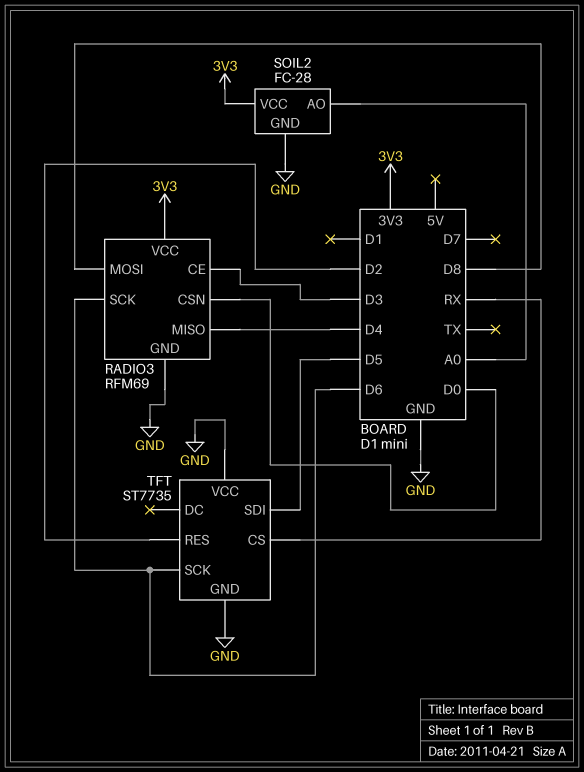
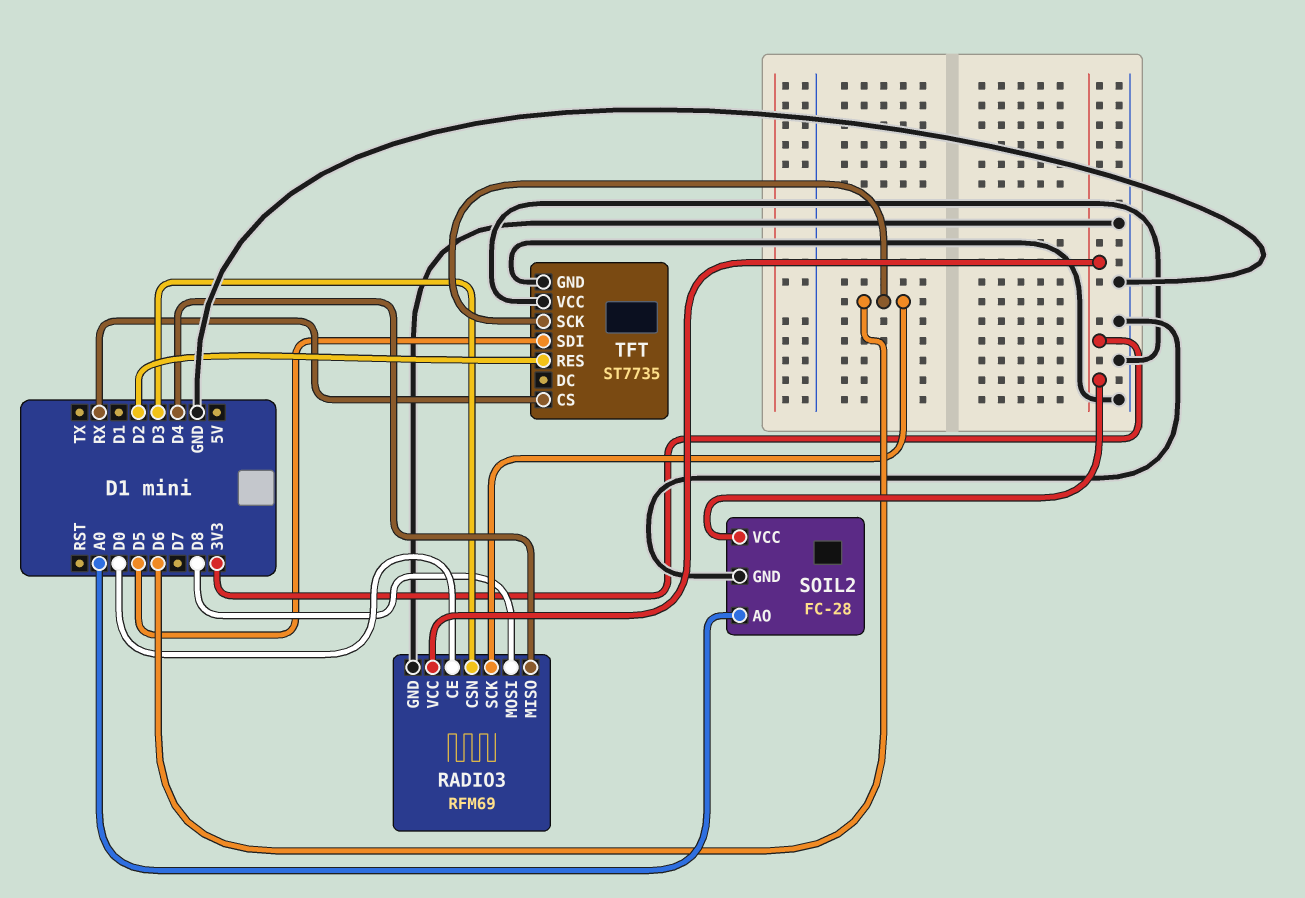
RADIO3 pin CE: D3 -> D0
RADIO3 pin CSN: D0 -> D3

